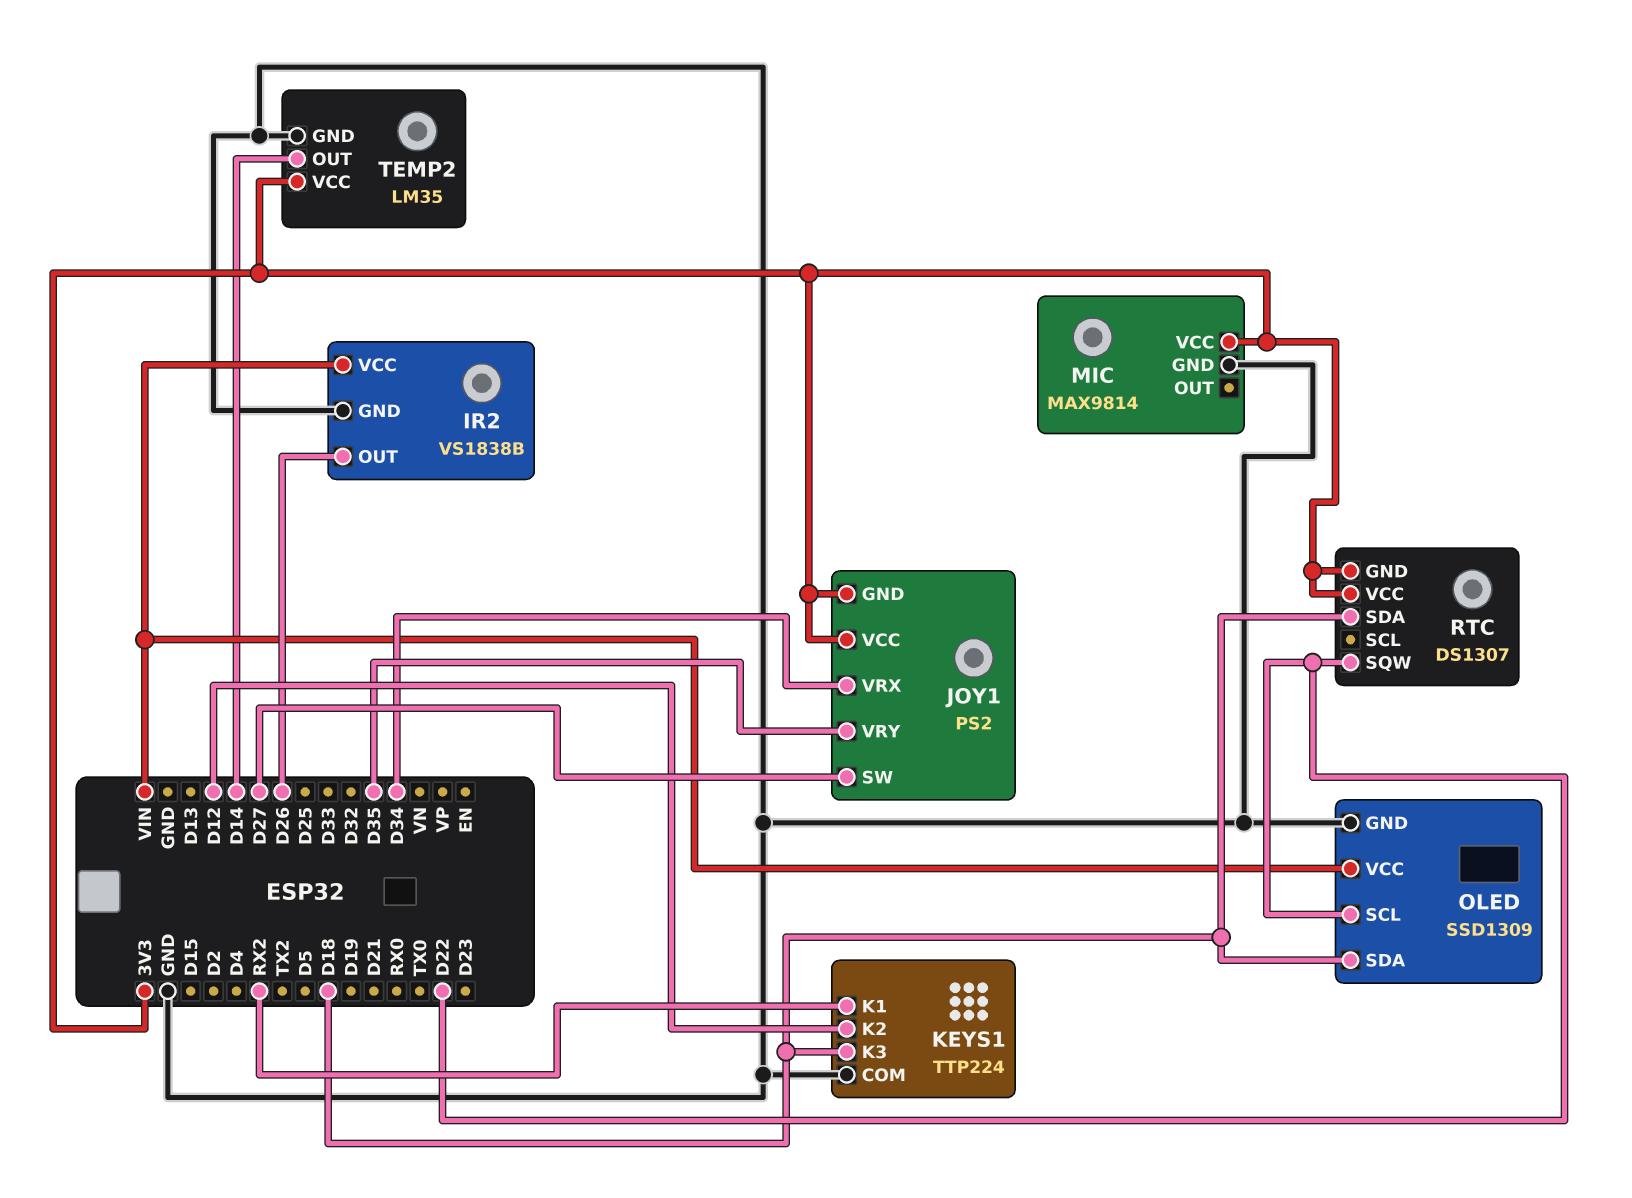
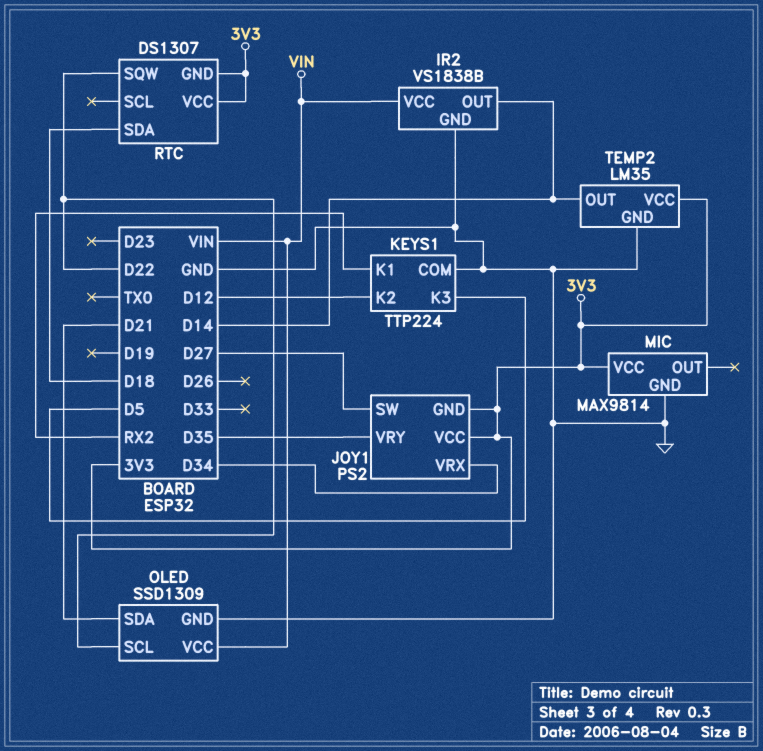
IR2 pin OUT: D26 -> D14
KEYS1 pin K3: D18 -> D5
OLED pin SDA: D18 -> D21

